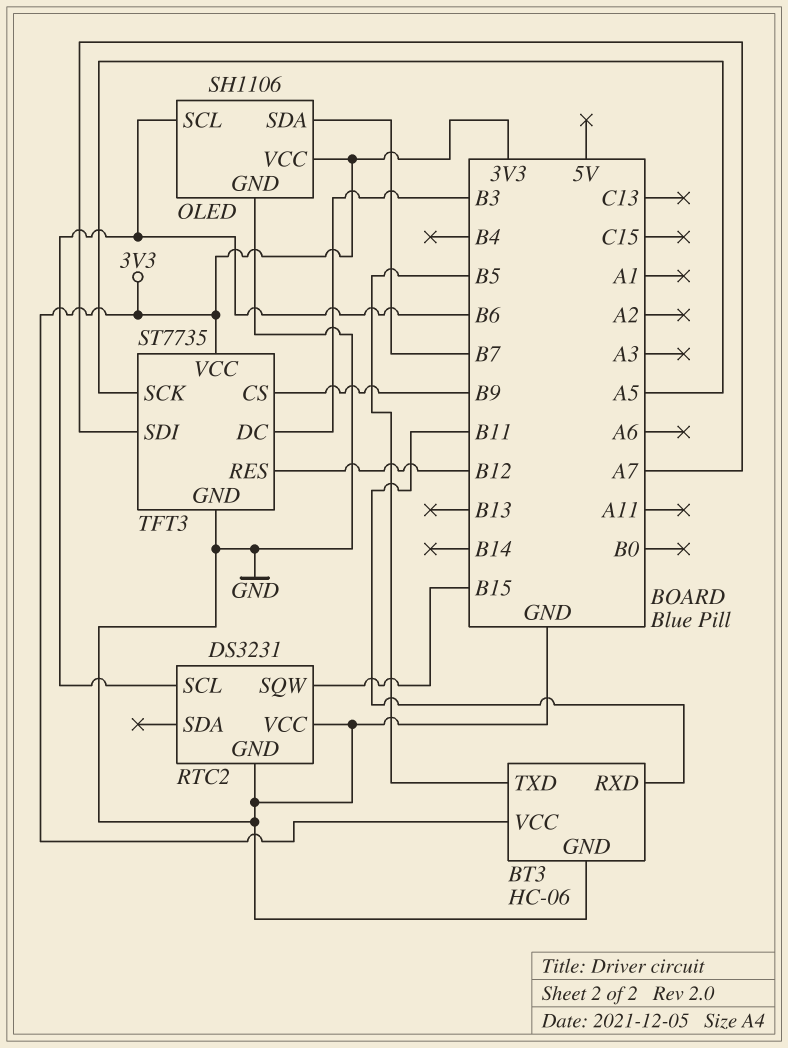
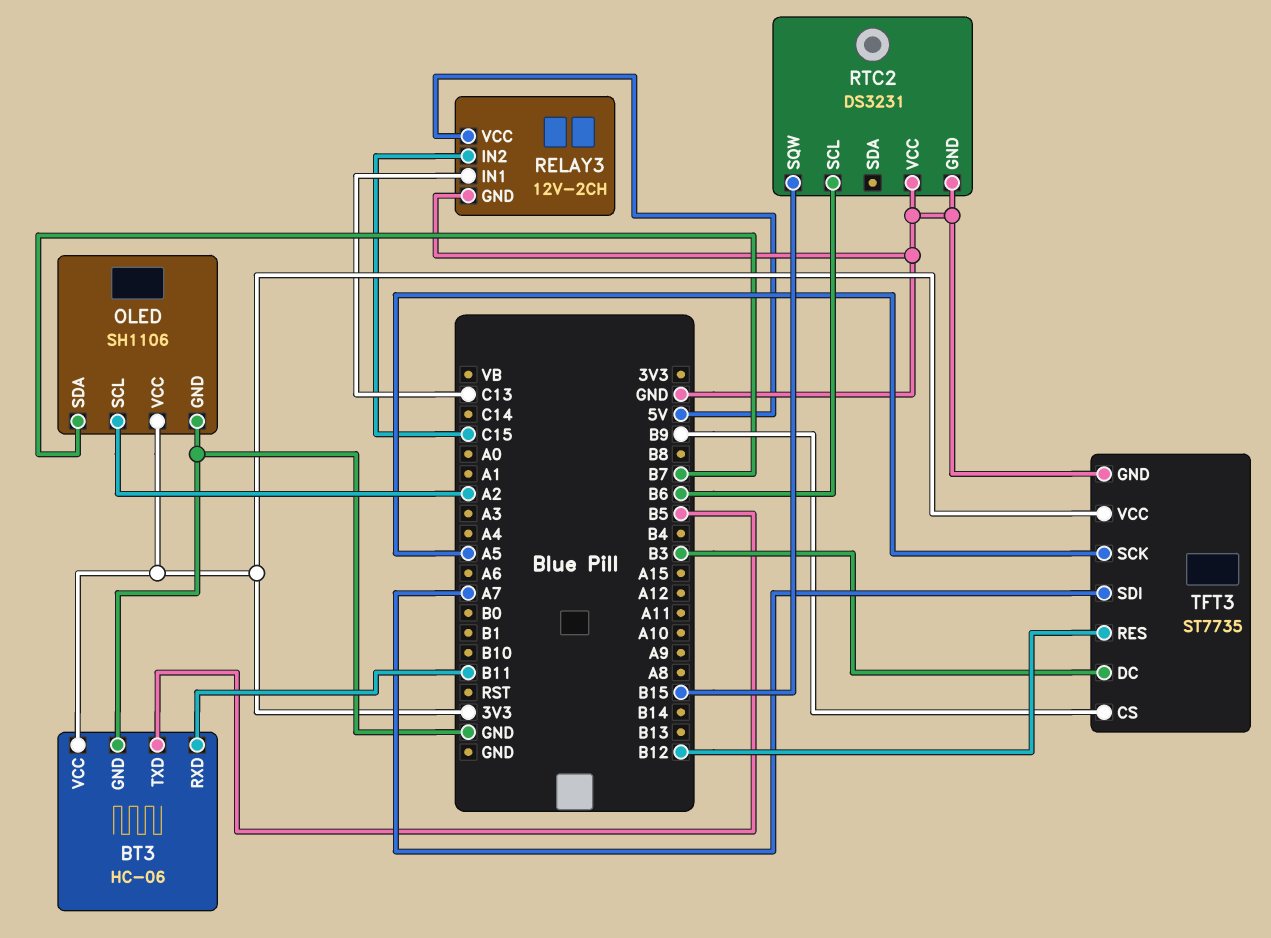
OLED pin SCL: B6 -> A2
RELAY3: none -> 12V-2CH
RELAY3 pin GND: none -> GND
RELAY3 pin IN1: none -> C13
RELAY3 pin IN2: none -> C15
RELAY3 pin VCC: none -> 5V

